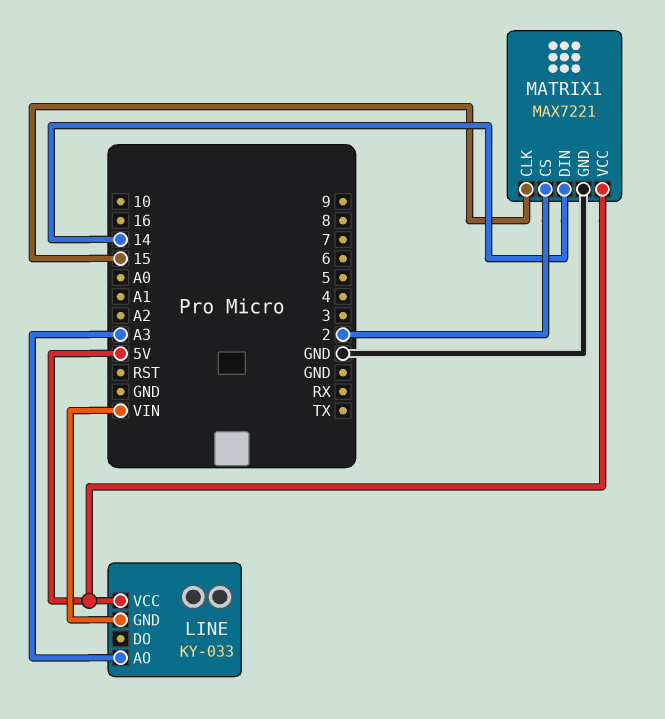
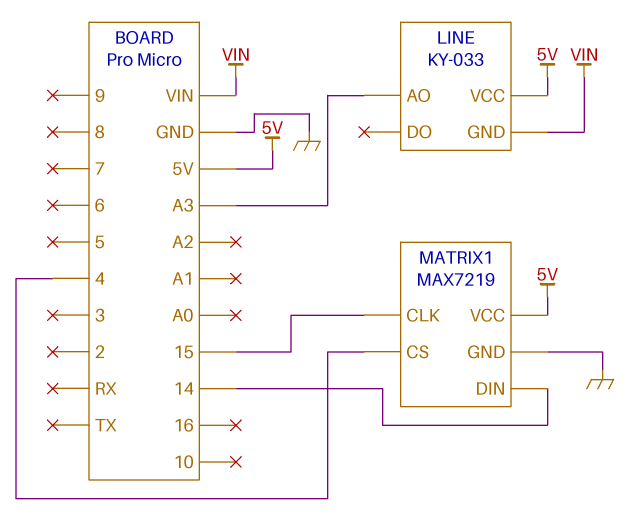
MATRIX1: MAX7221 -> MAX7219
MATRIX1 pin CS: 2 -> 4

